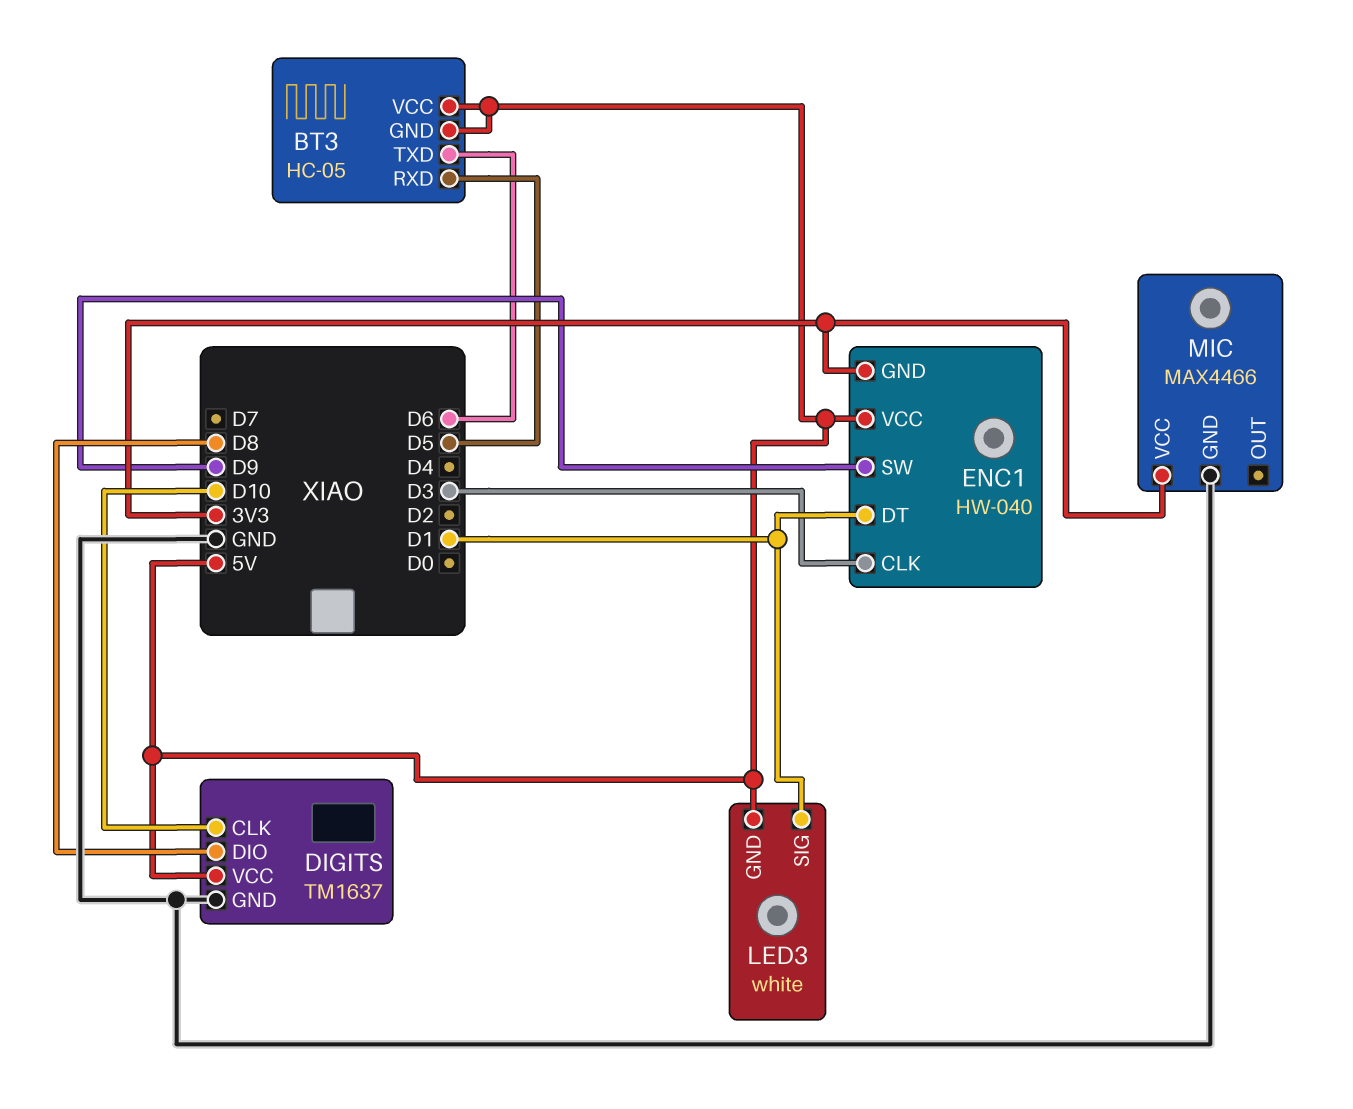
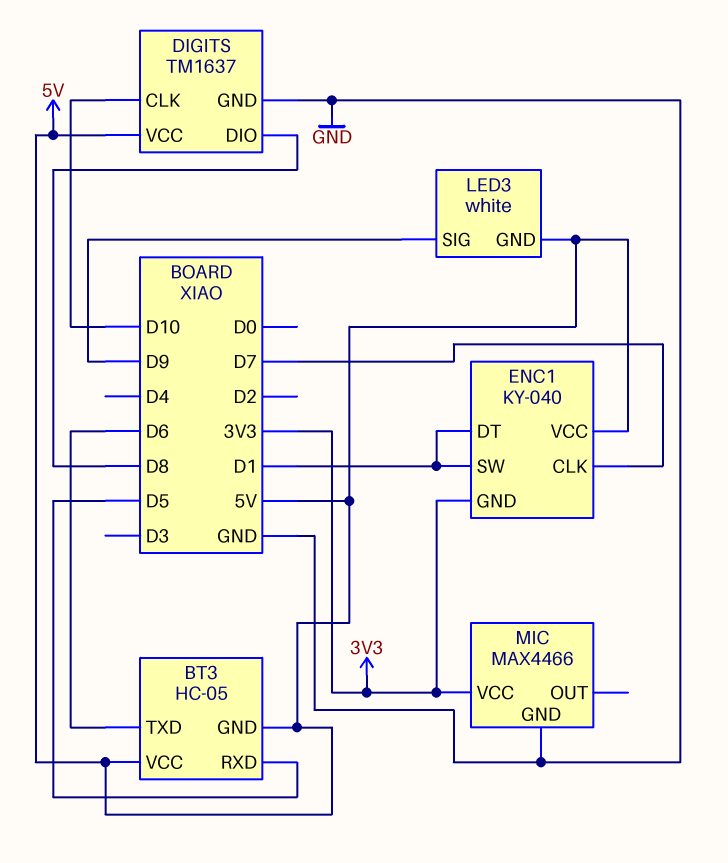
ENC1: HW-040 -> KY-040
ENC1 pin CLK: D3 -> D7
ENC1 pin SW: D9 -> D1
LED3 pin SIG: D1 -> D9

